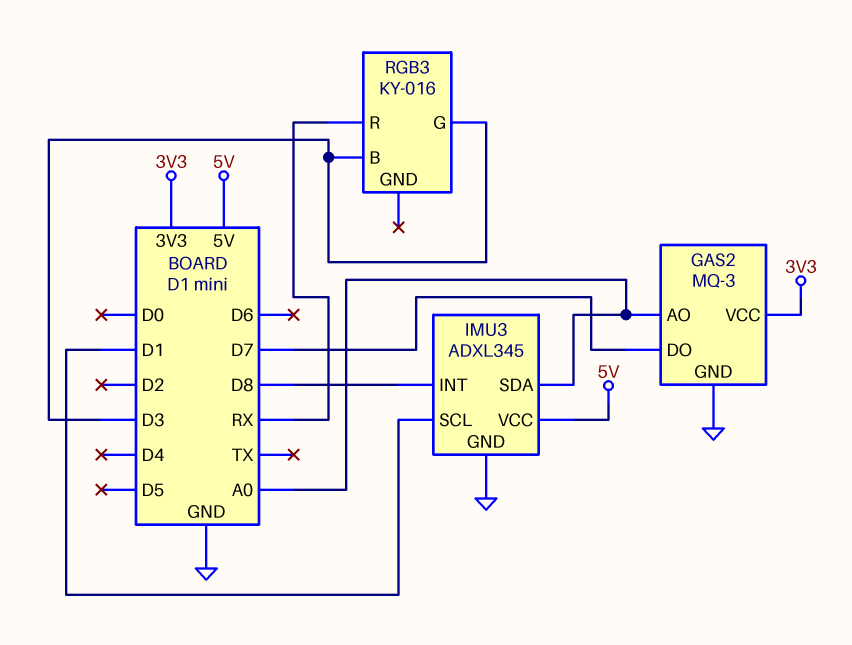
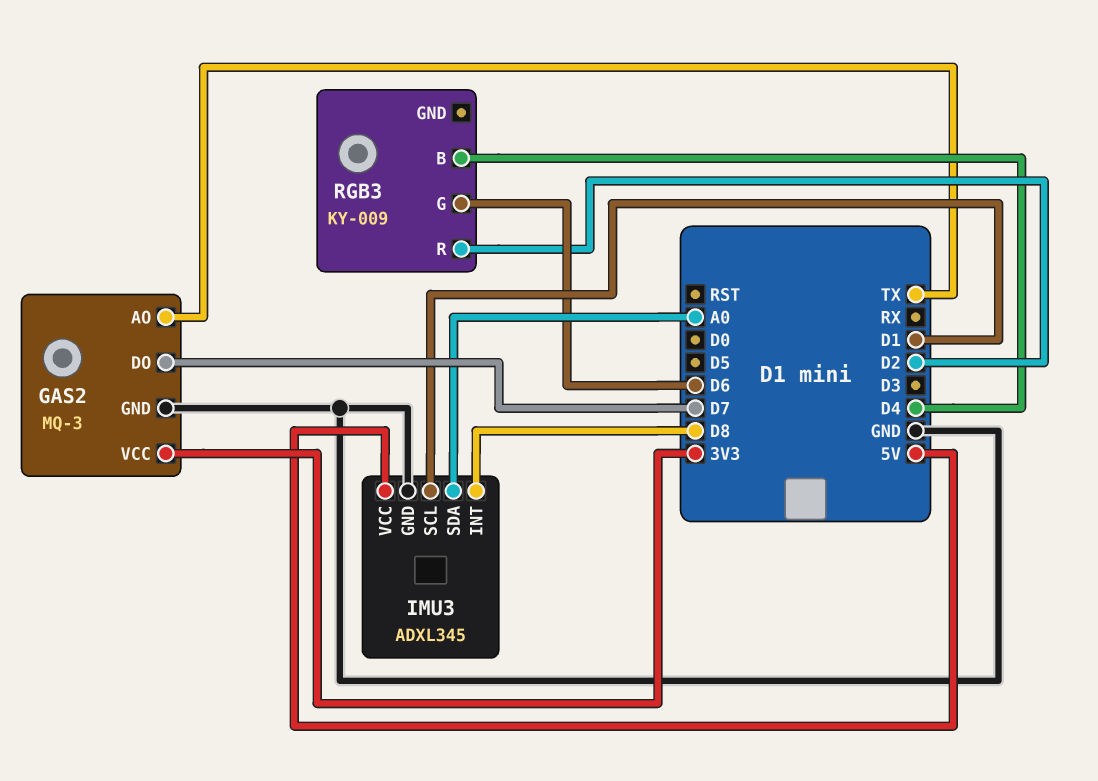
GAS2 pin AO: A0 -> TX
RGB3: KY-016 -> KY-009
RGB3 pin B: D3 -> D4
RGB3 pin G: D3 -> D6
RGB3 pin R: RX -> D2

